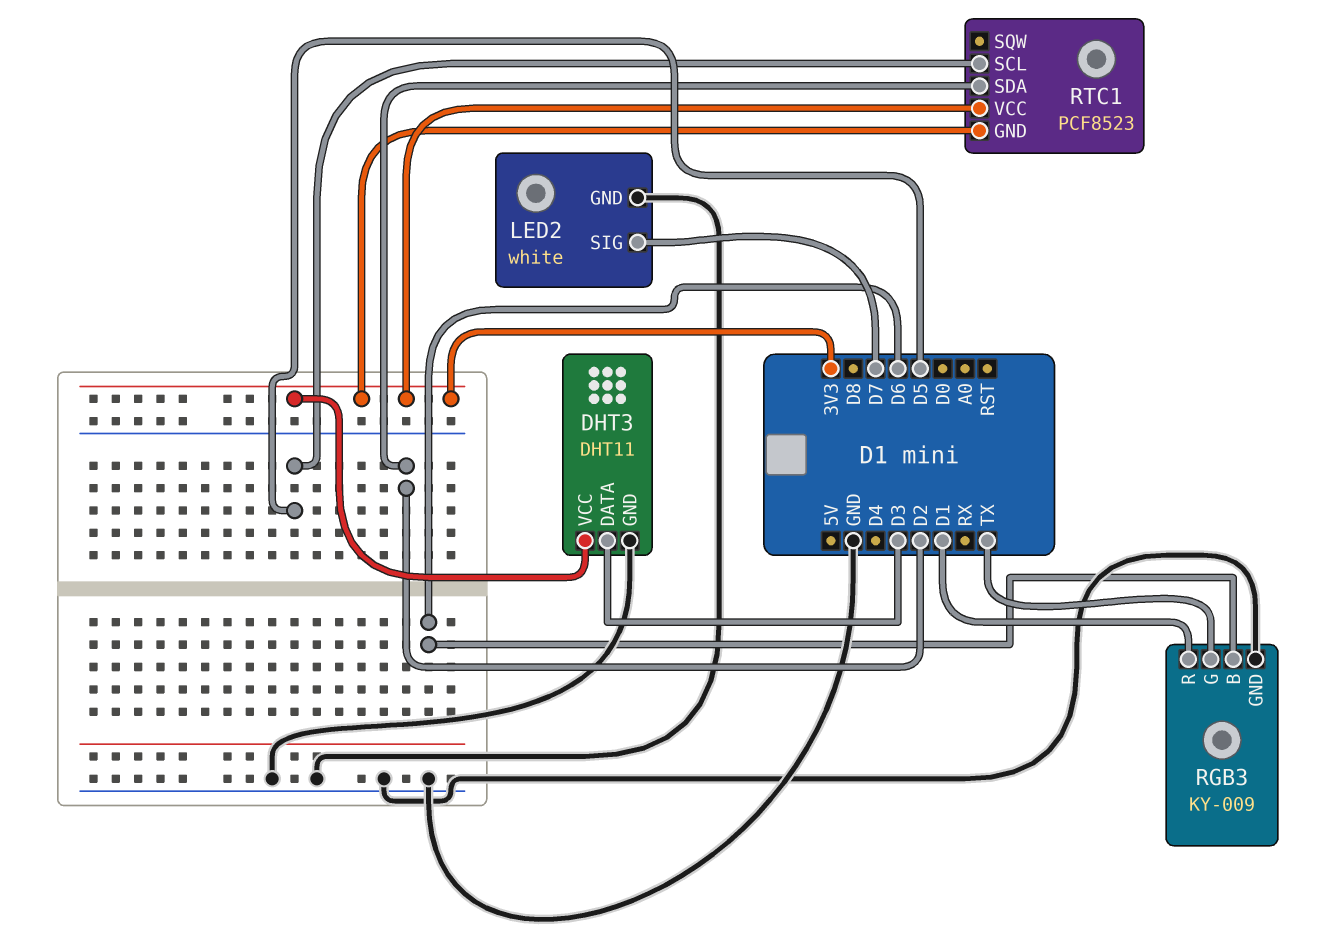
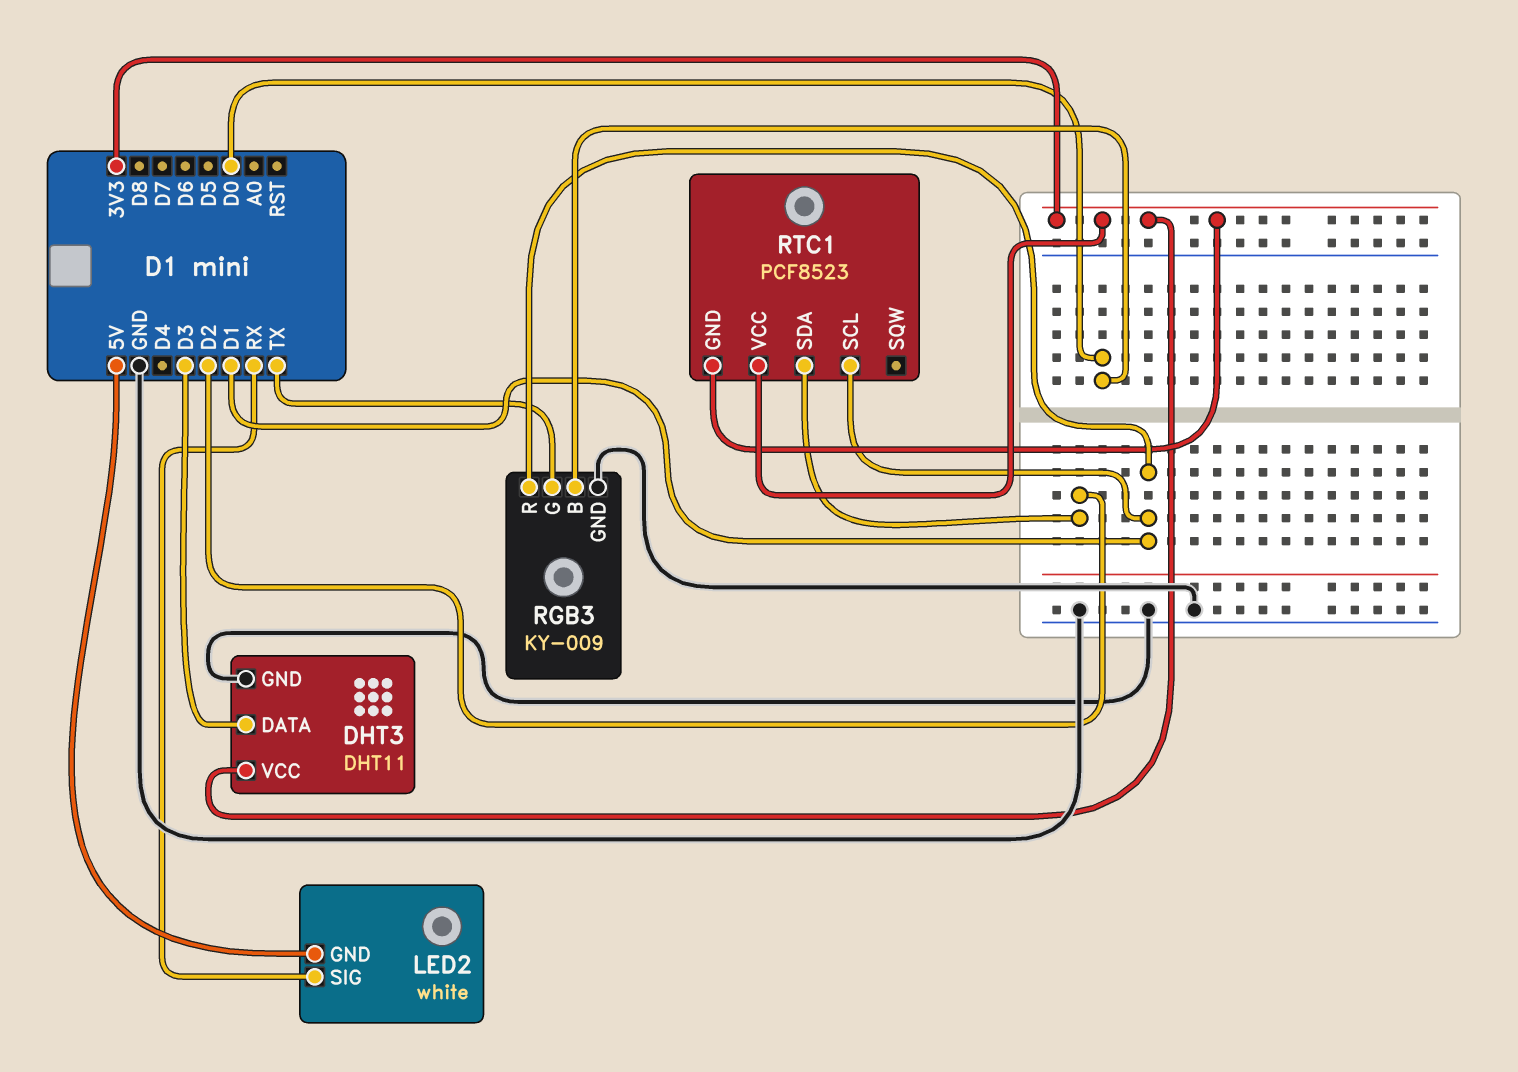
LED2 pin GND: GND -> 5V
LED2 pin SIG: D7 -> RX
RGB3 pin B: D6 -> D0
RTC1 pin SCL: D5 -> D1

